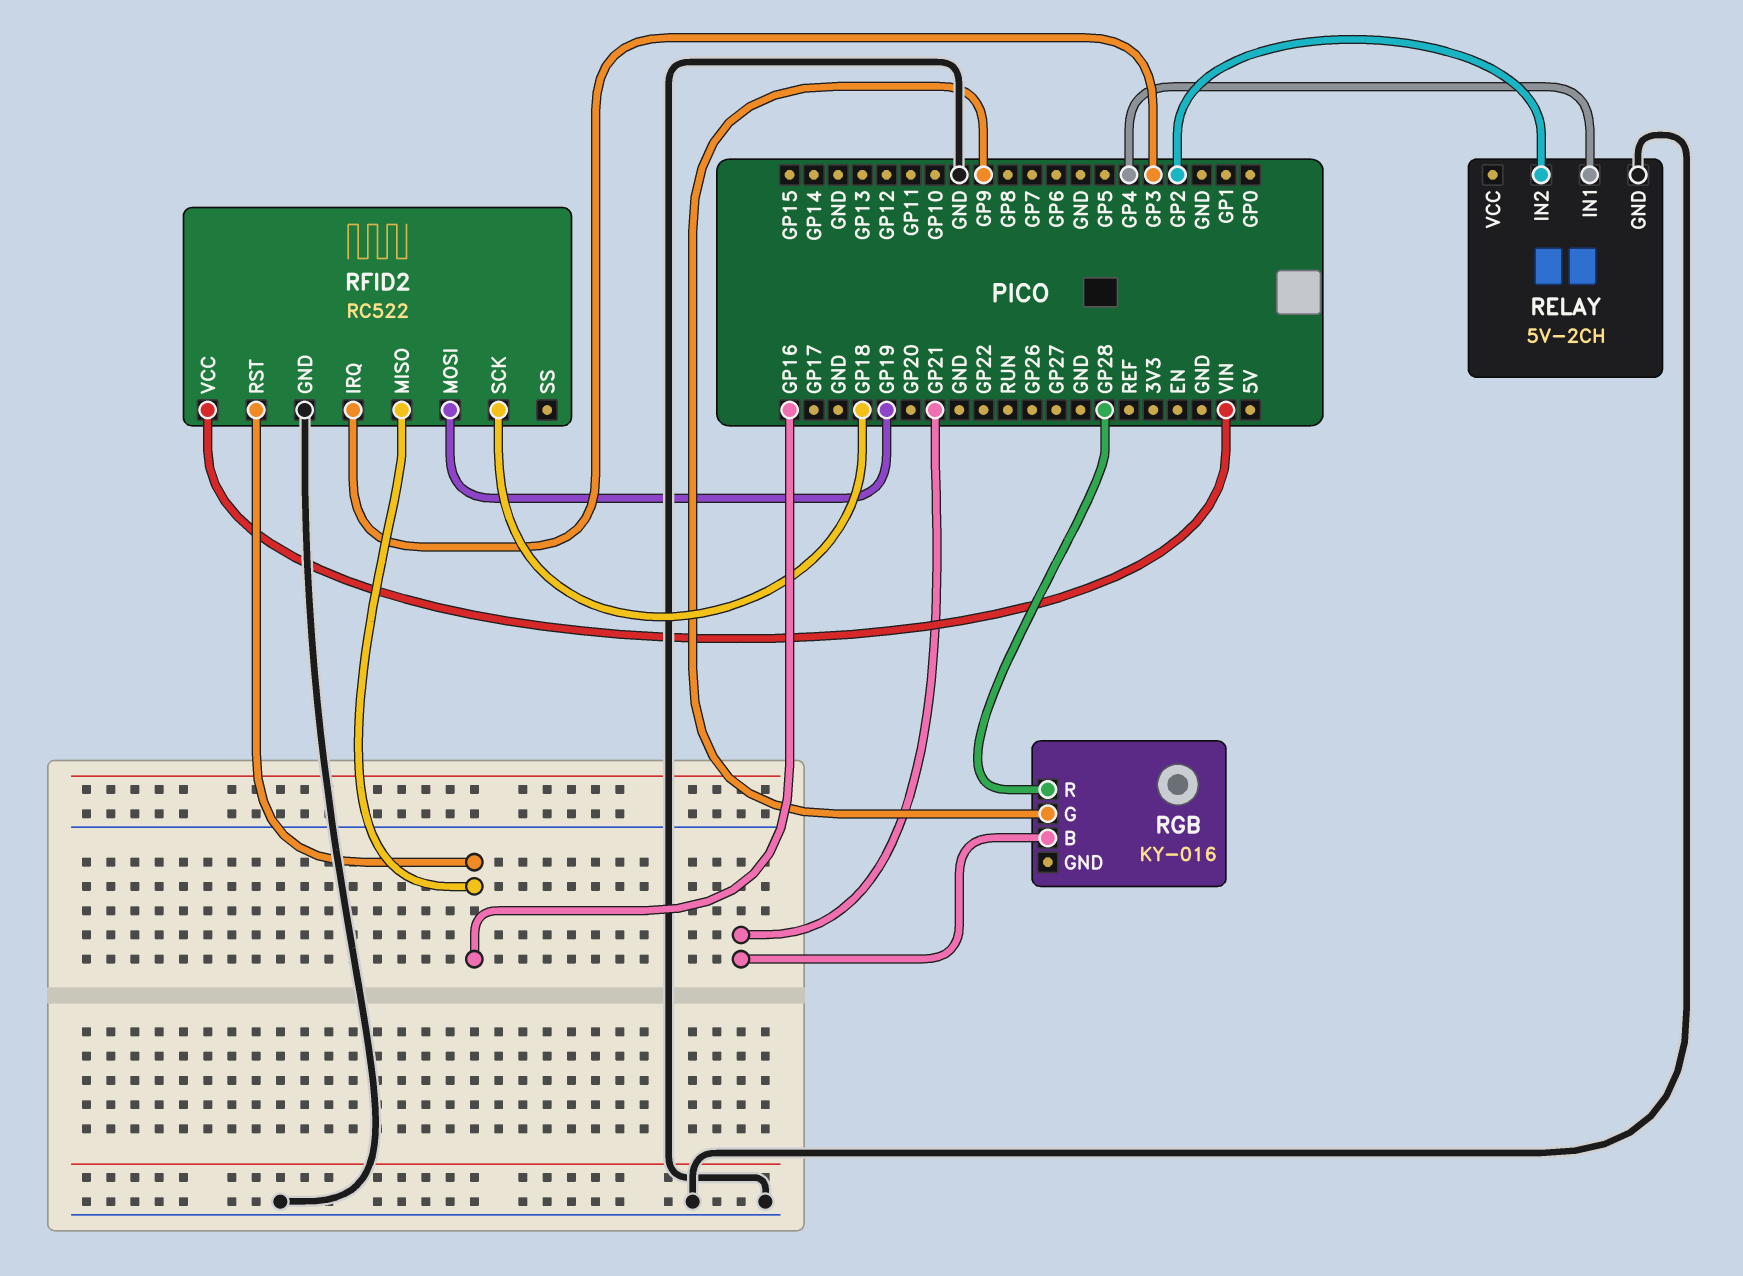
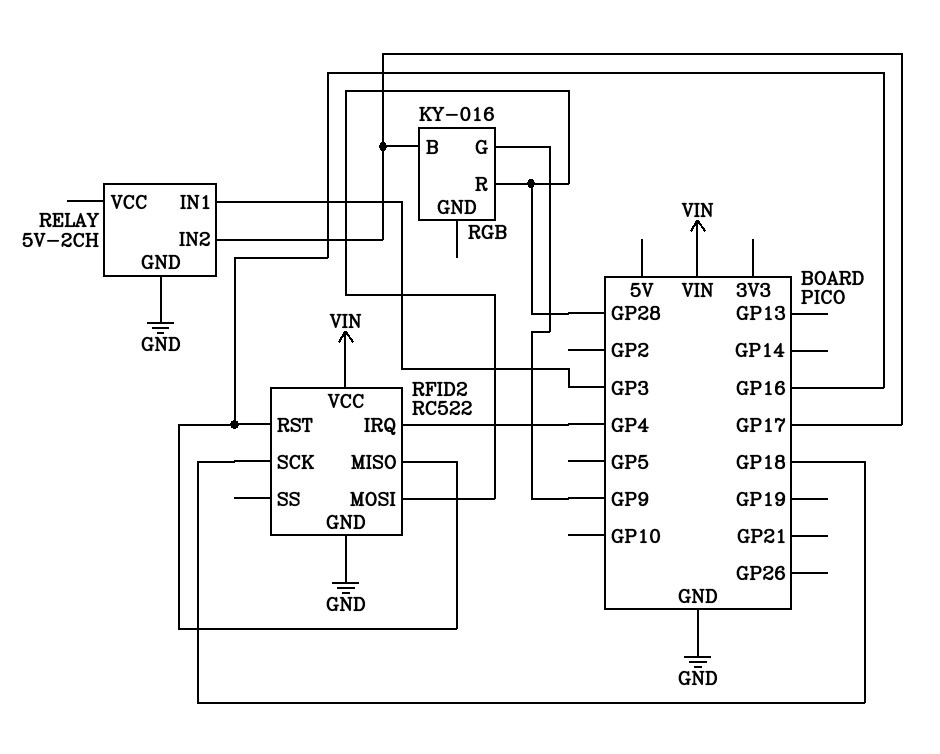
RELAY pin IN1: GP4 -> GP3
RELAY pin IN2: GP2 -> GP17
RFID2 pin IRQ: GP3 -> GP4
RFID2 pin MOSI: GP19 -> GP28
RGB pin B: GP21 -> GP17

